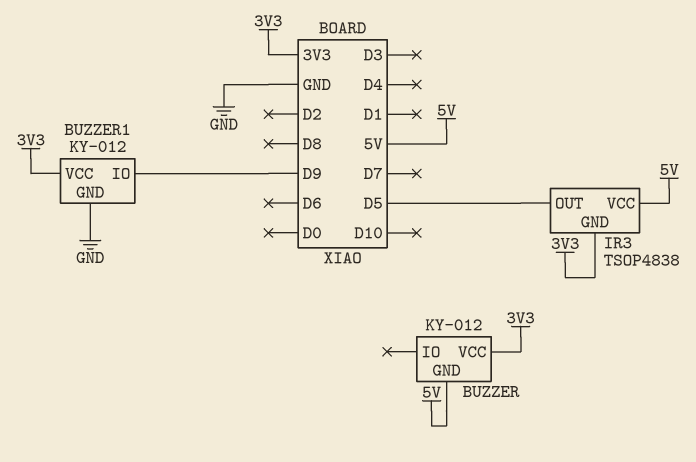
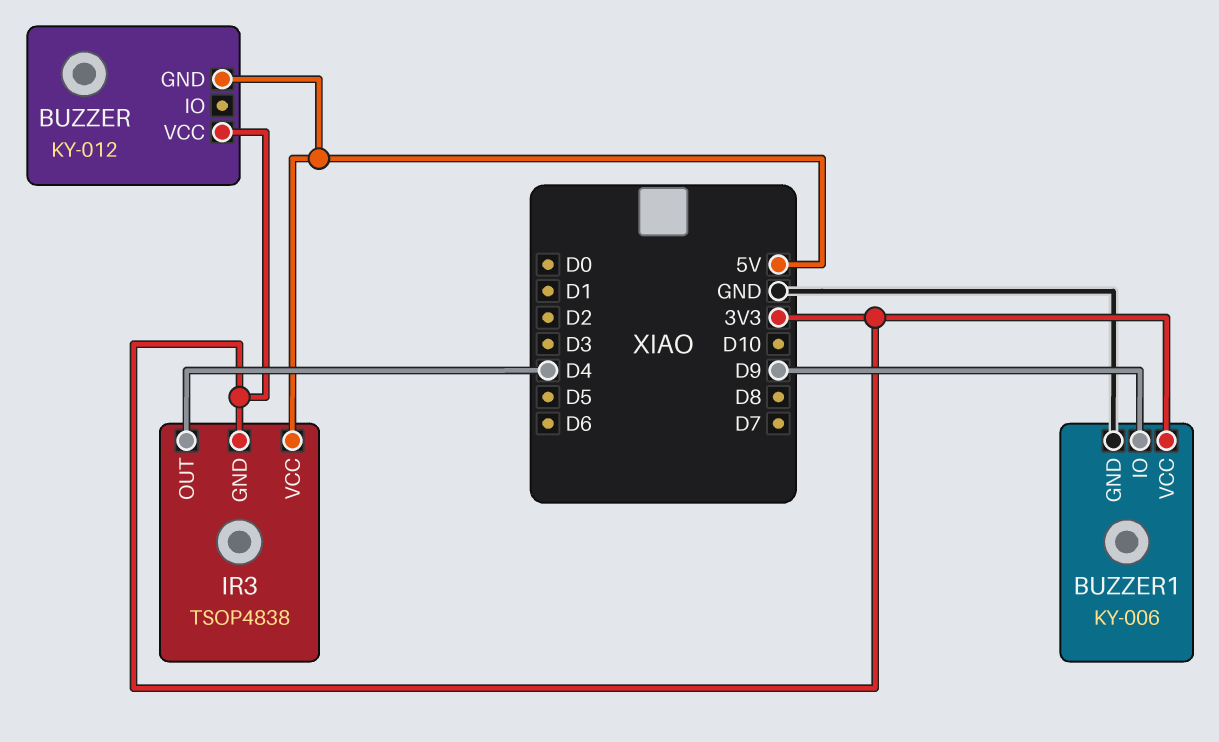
BUZZER1: KY-012 -> KY-006
IR3 pin OUT: D5 -> D4

